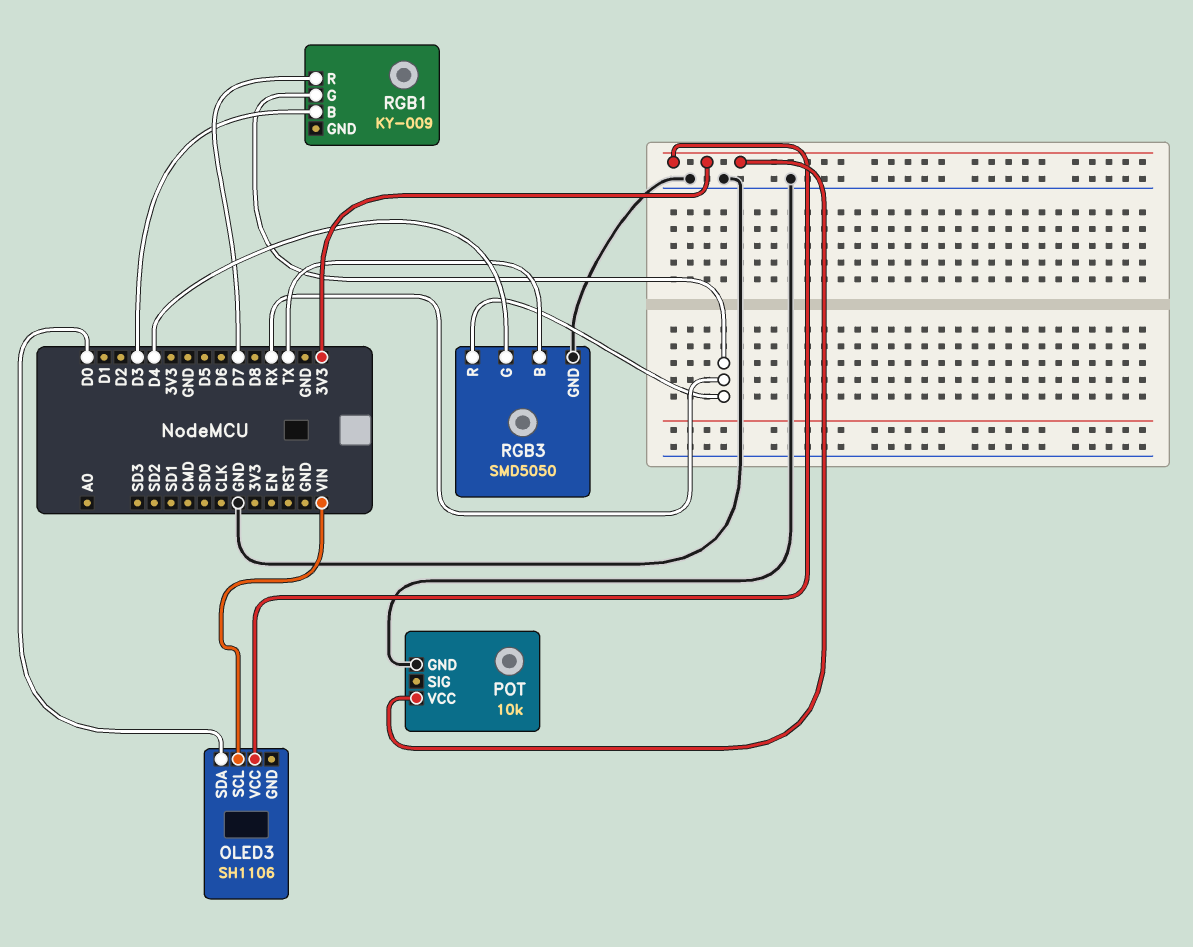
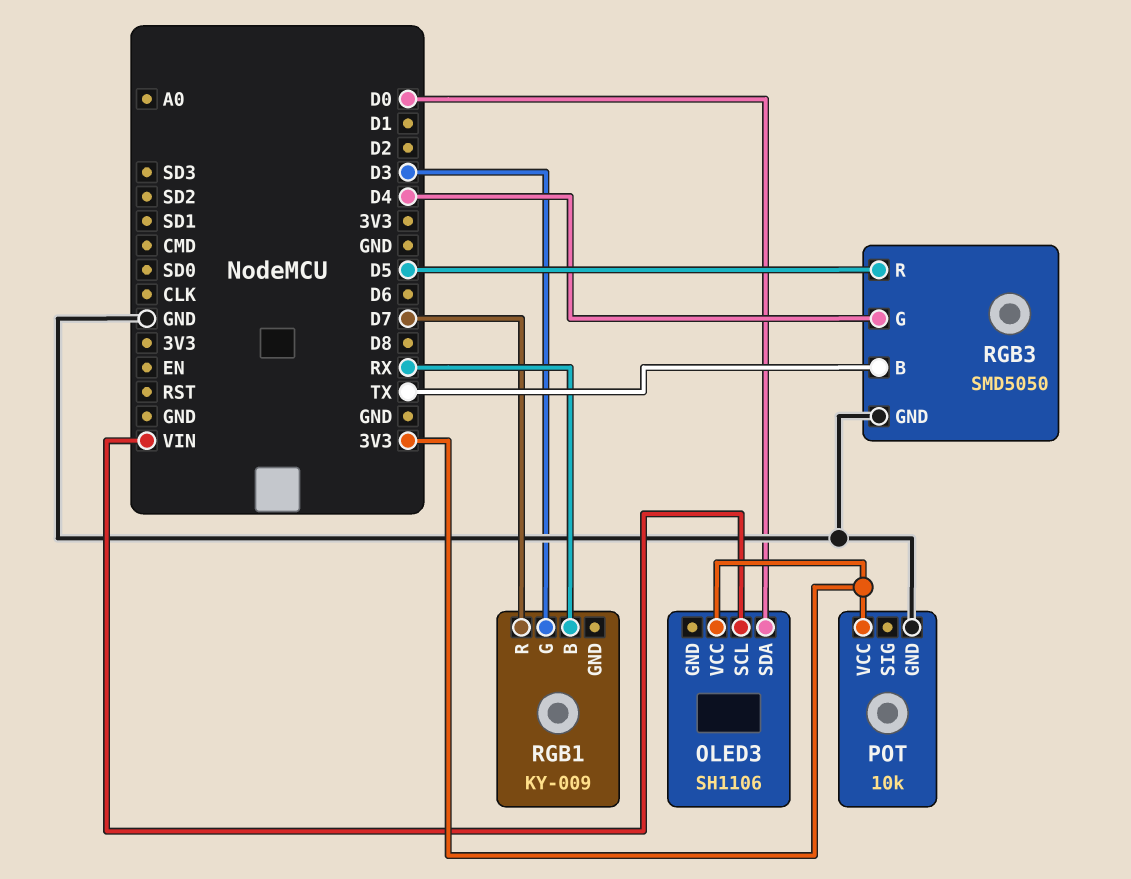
RGB1 pin B: D3 -> RX
RGB1 pin G: RX -> D3
RGB3 pin R: RX -> D5

